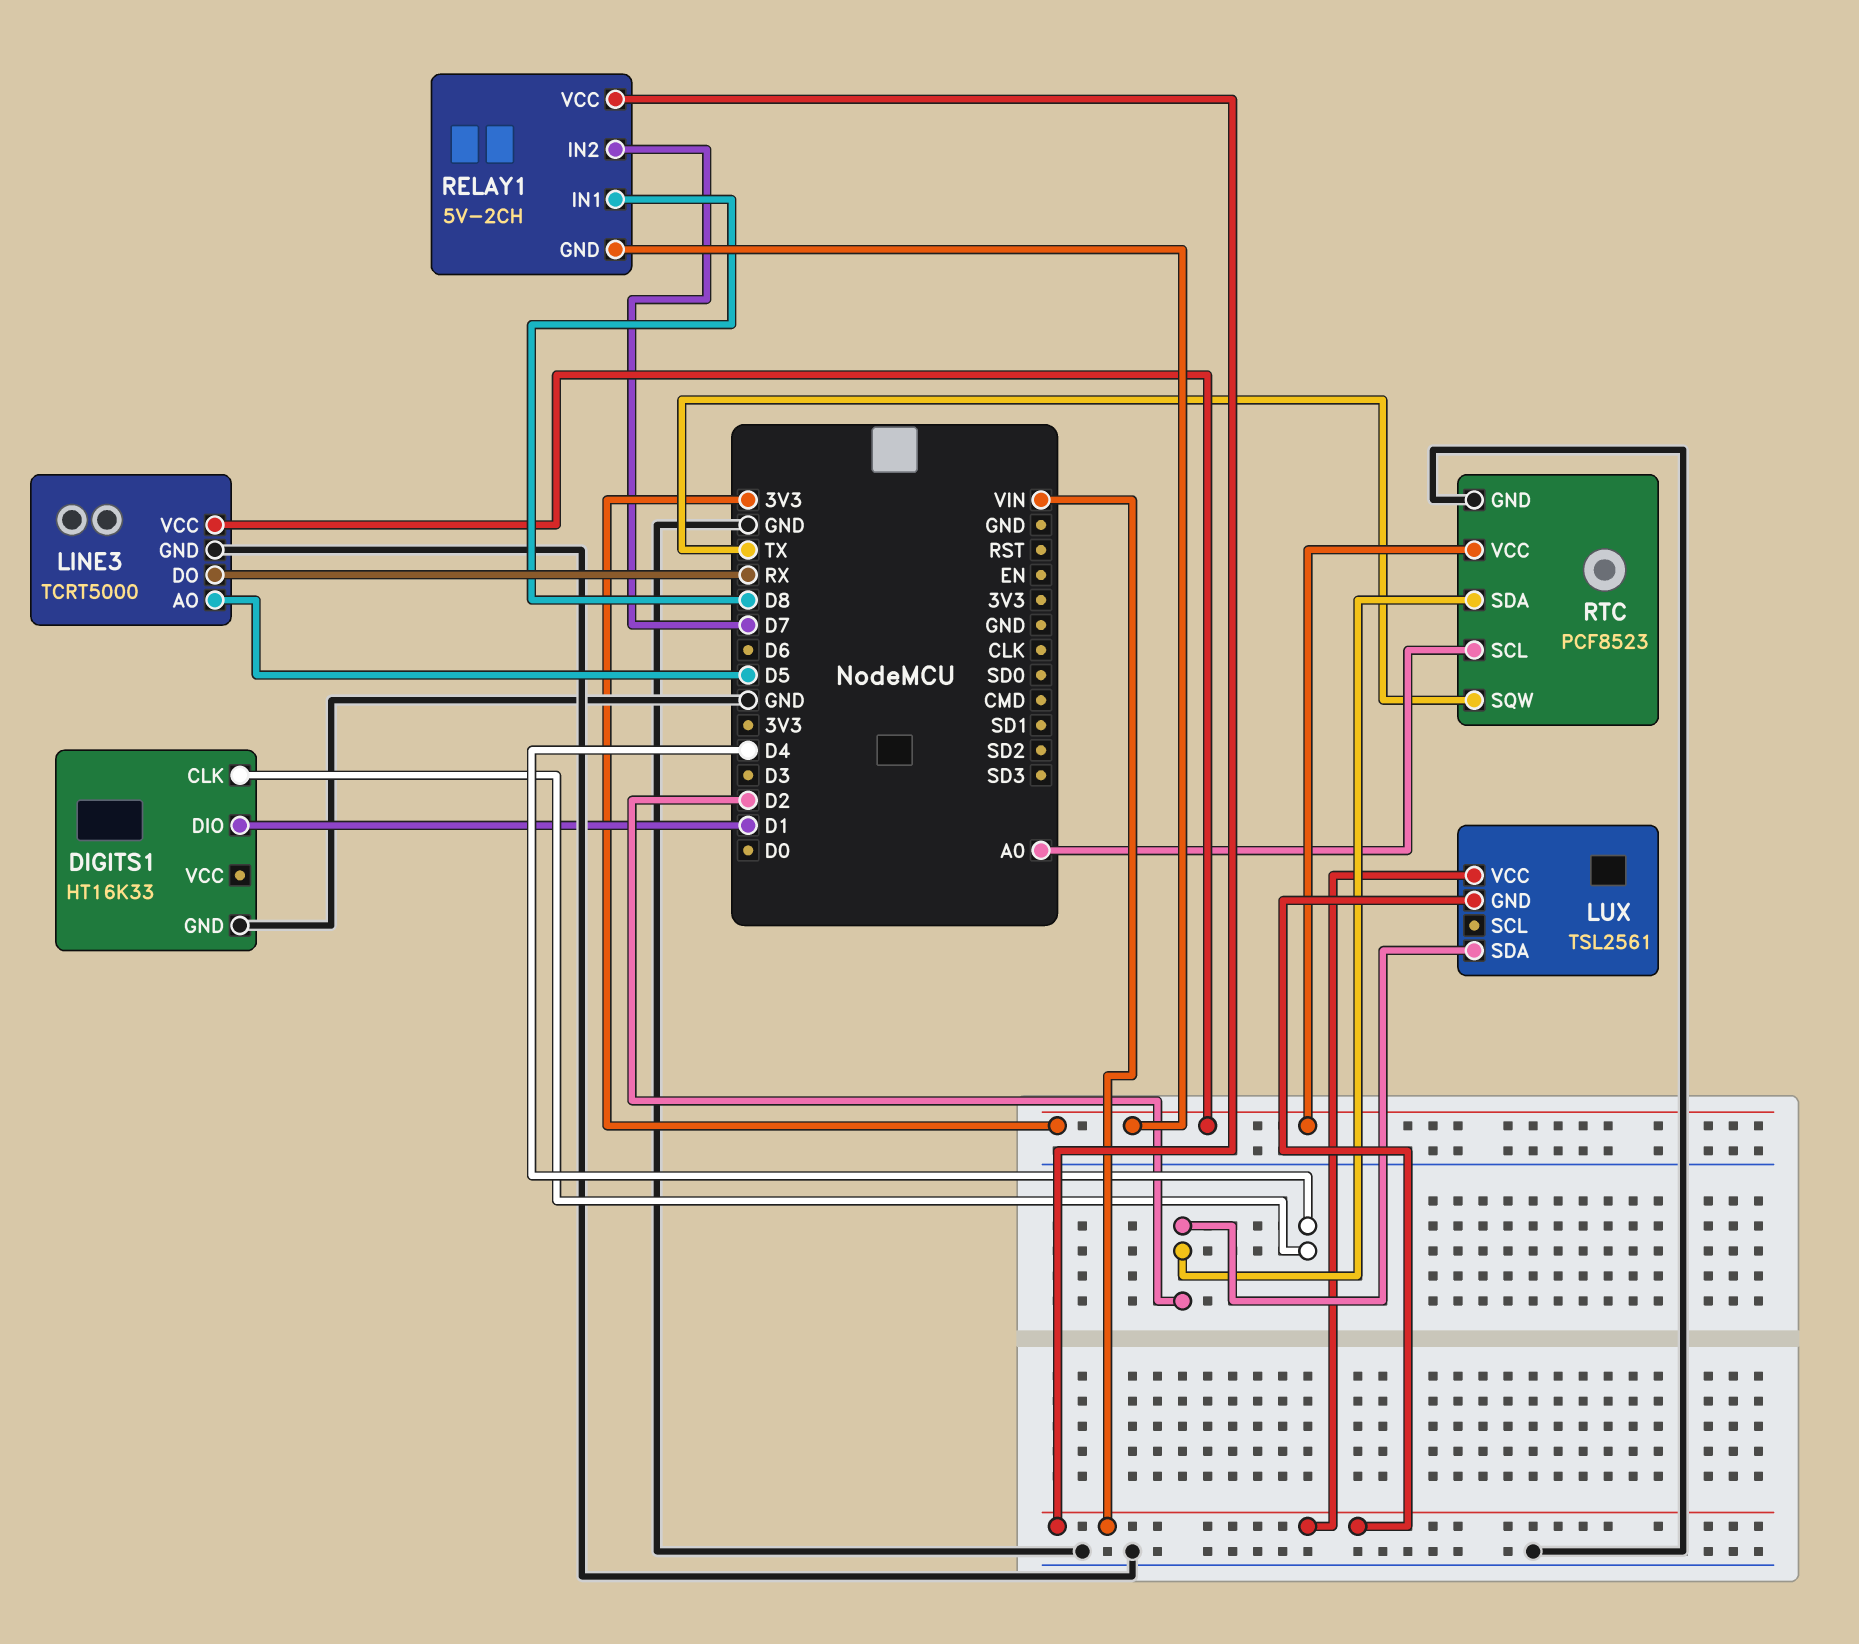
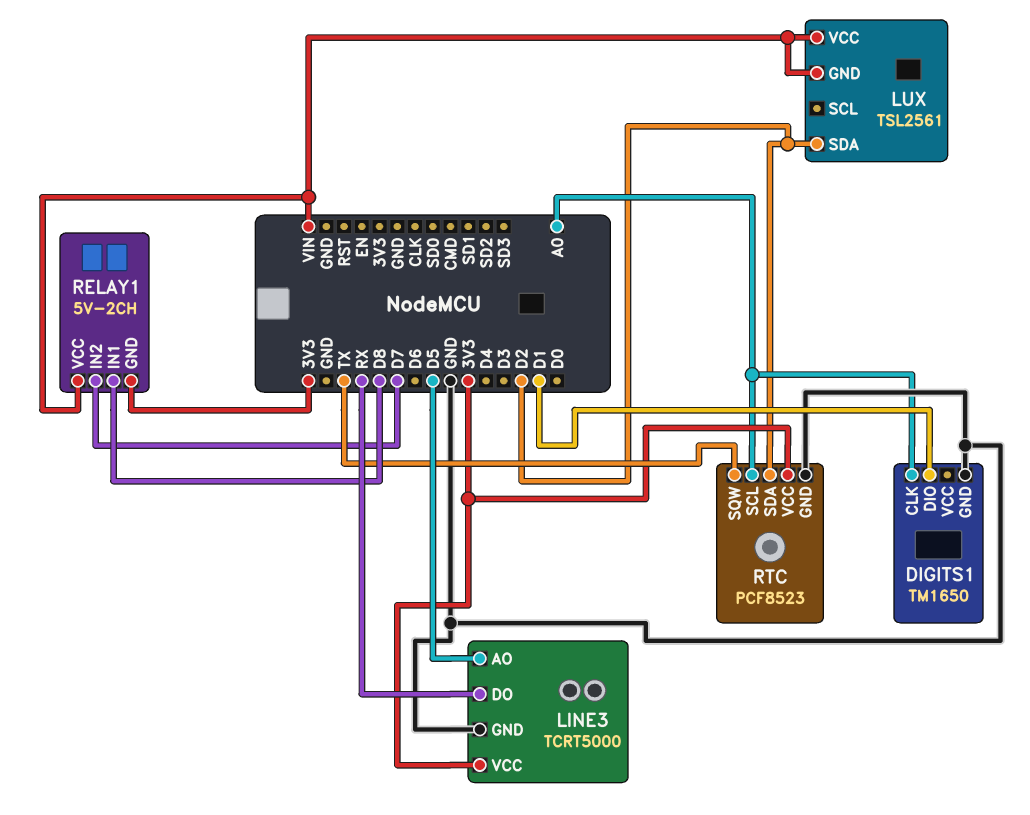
DIGITS1: HT16K33 -> TM1650
DIGITS1 pin CLK: D4 -> A0

